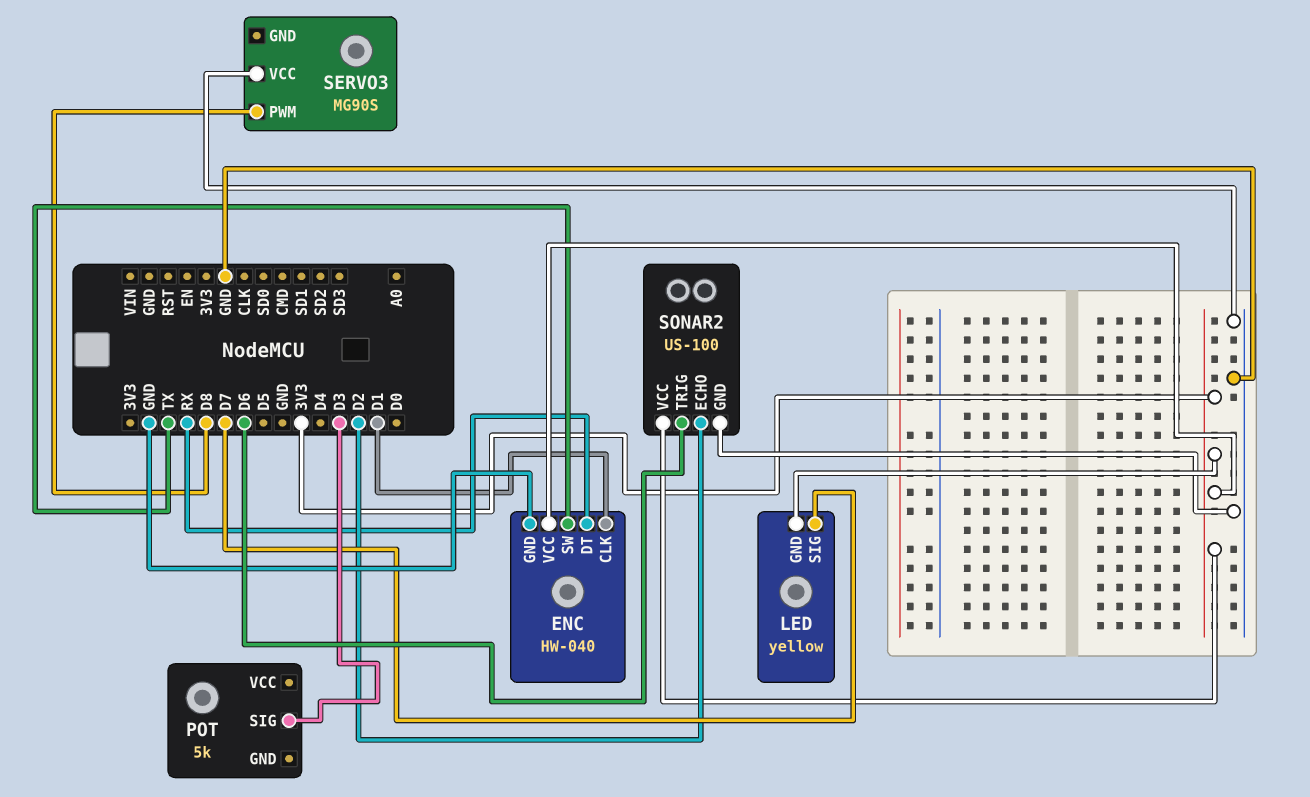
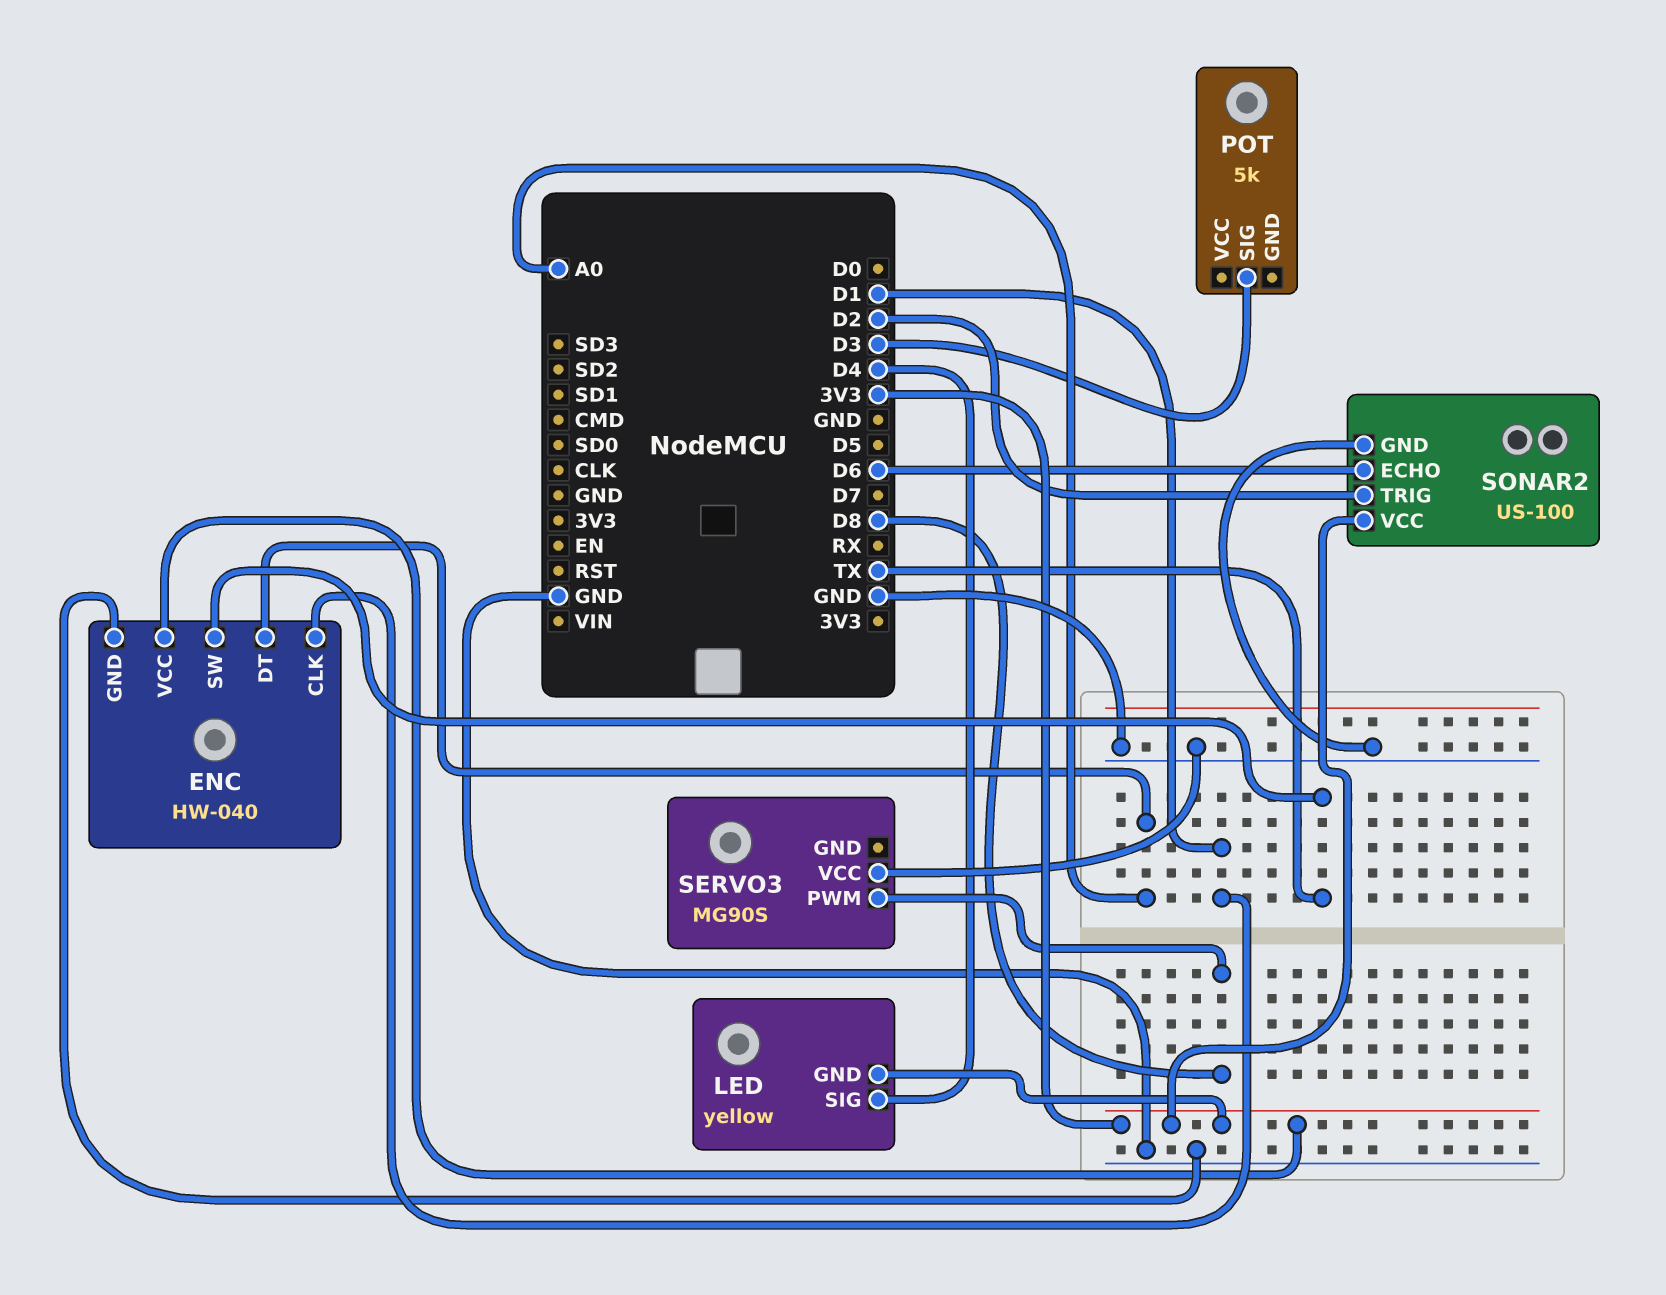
ENC pin DT: RX -> A0
LED pin SIG: D7 -> D4
SONAR2 pin ECHO: D2 -> D6
SONAR2 pin TRIG: D6 -> D2

